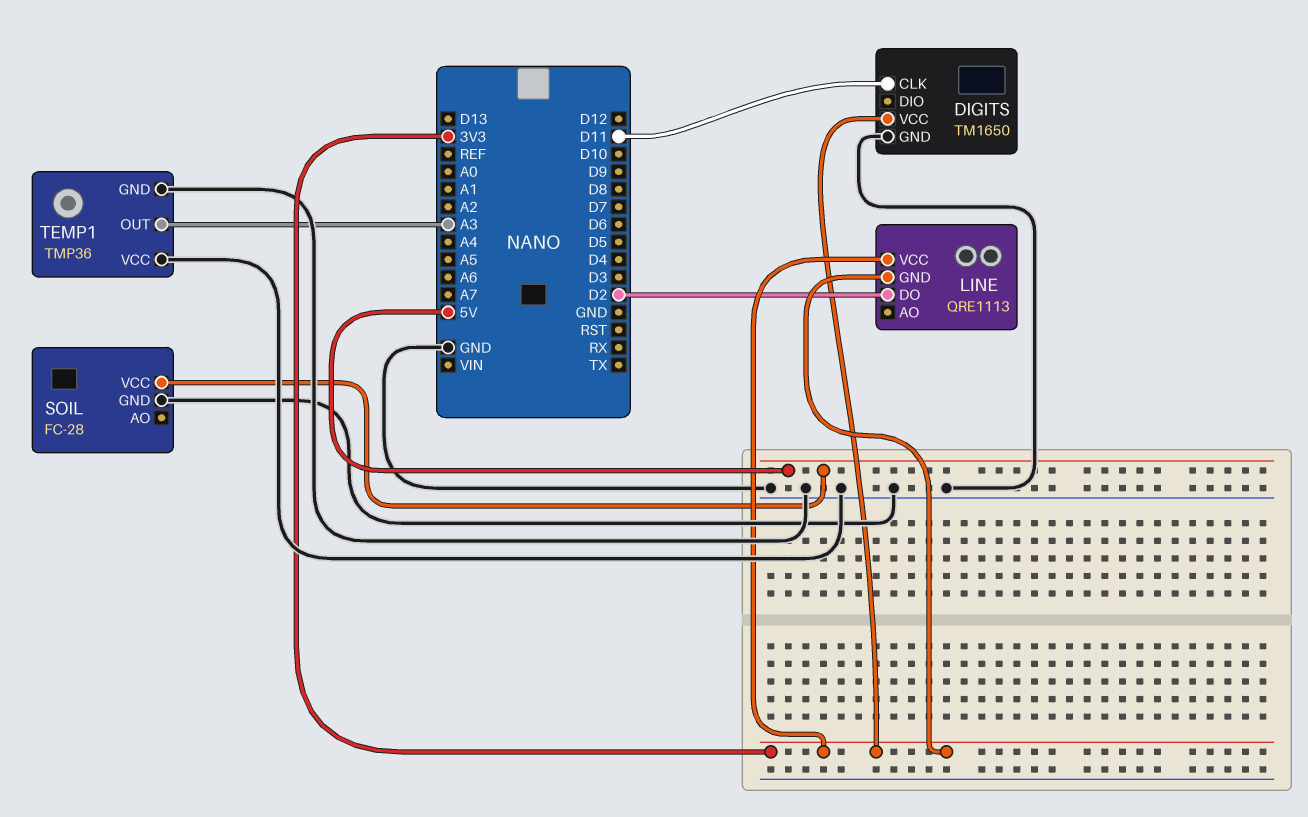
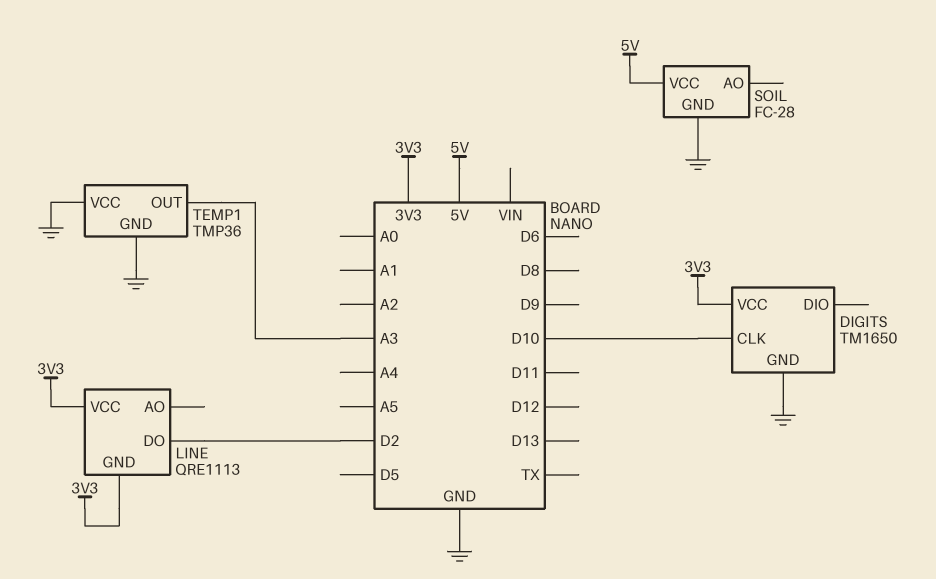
DIGITS pin CLK: D11 -> D10

